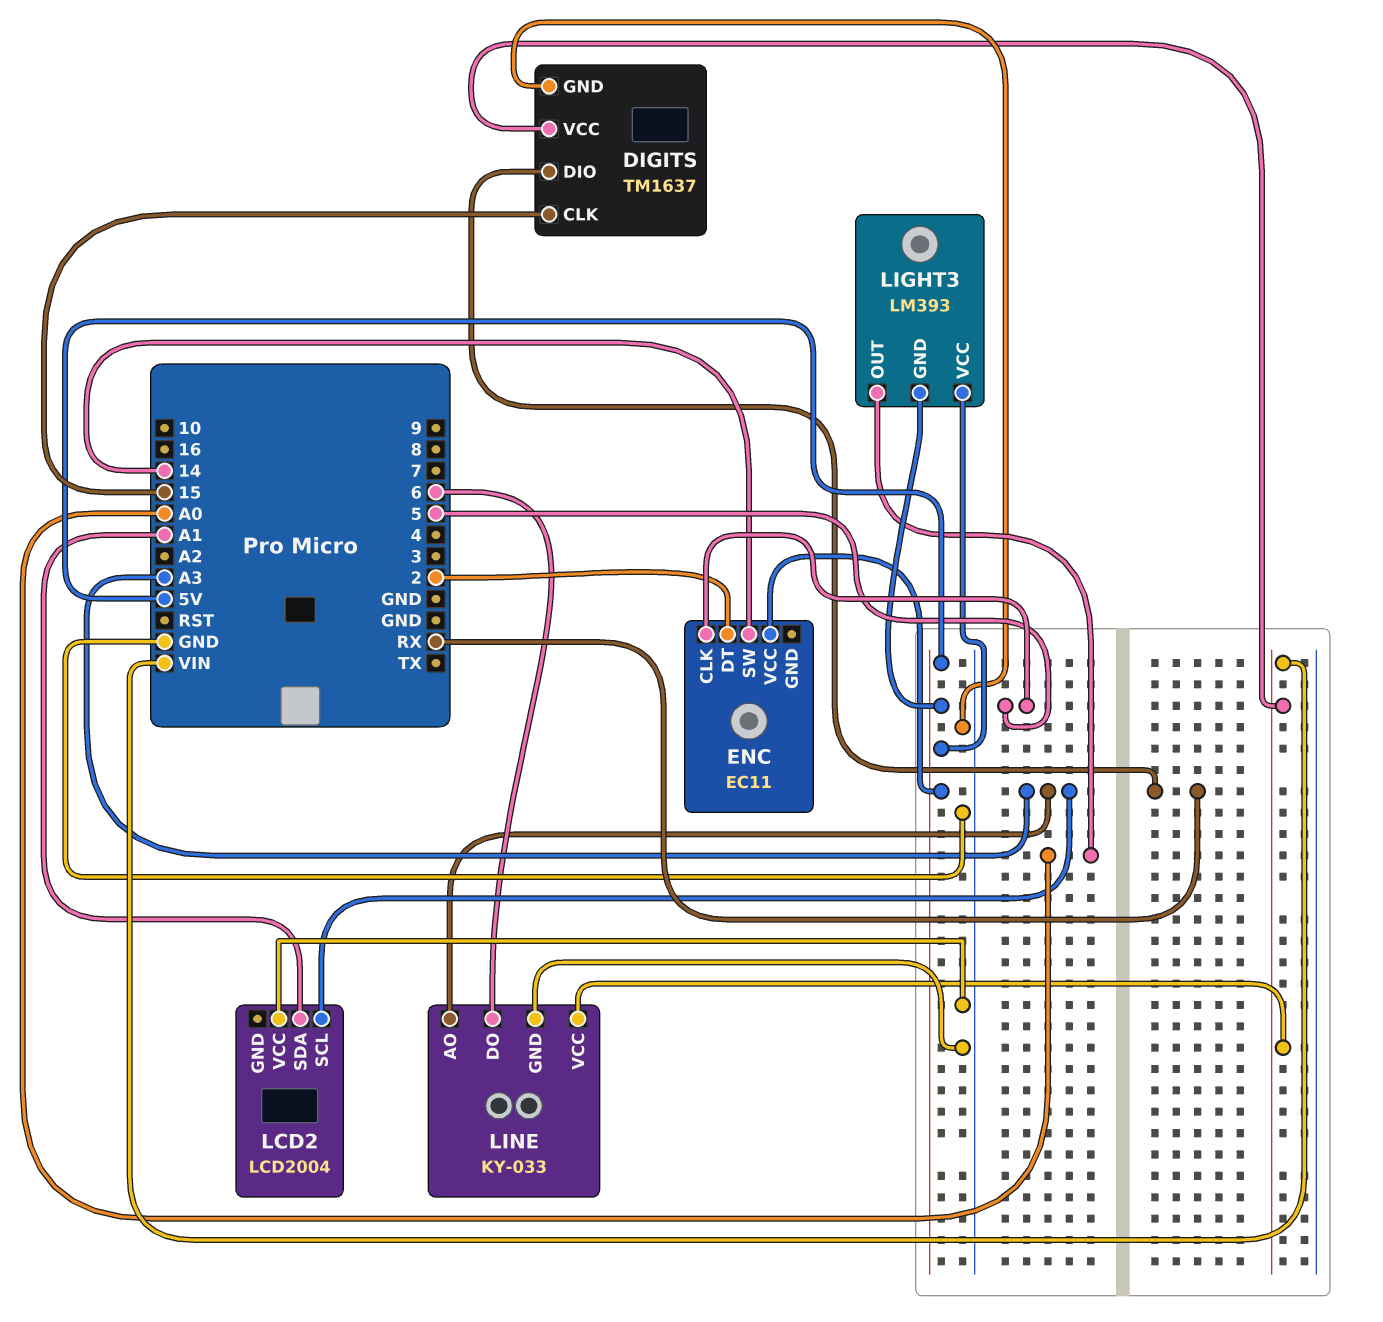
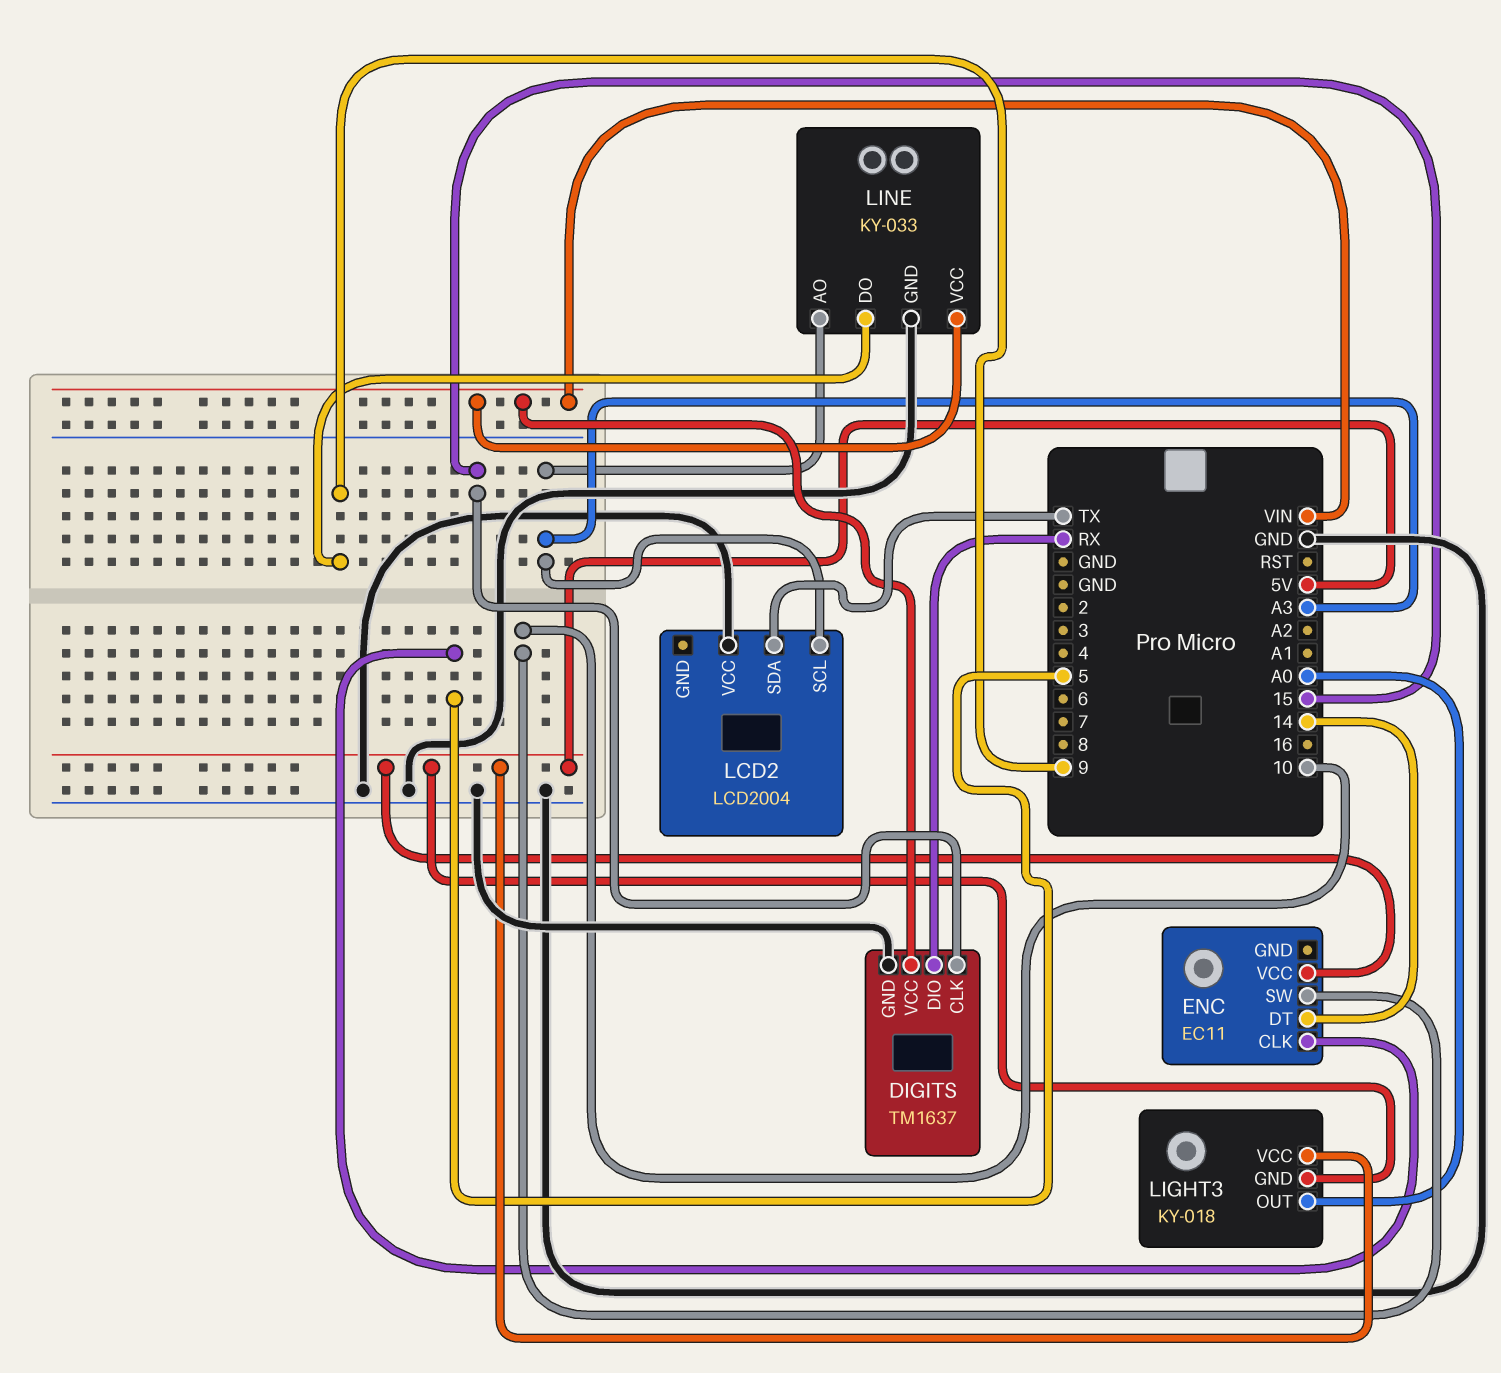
ENC pin DT: 2 -> 14
ENC pin SW: 14 -> 10
LCD2 pin SDA: A1 -> TX
LIGHT3: LM393 -> KY-018
LINE pin DO: 6 -> 9

